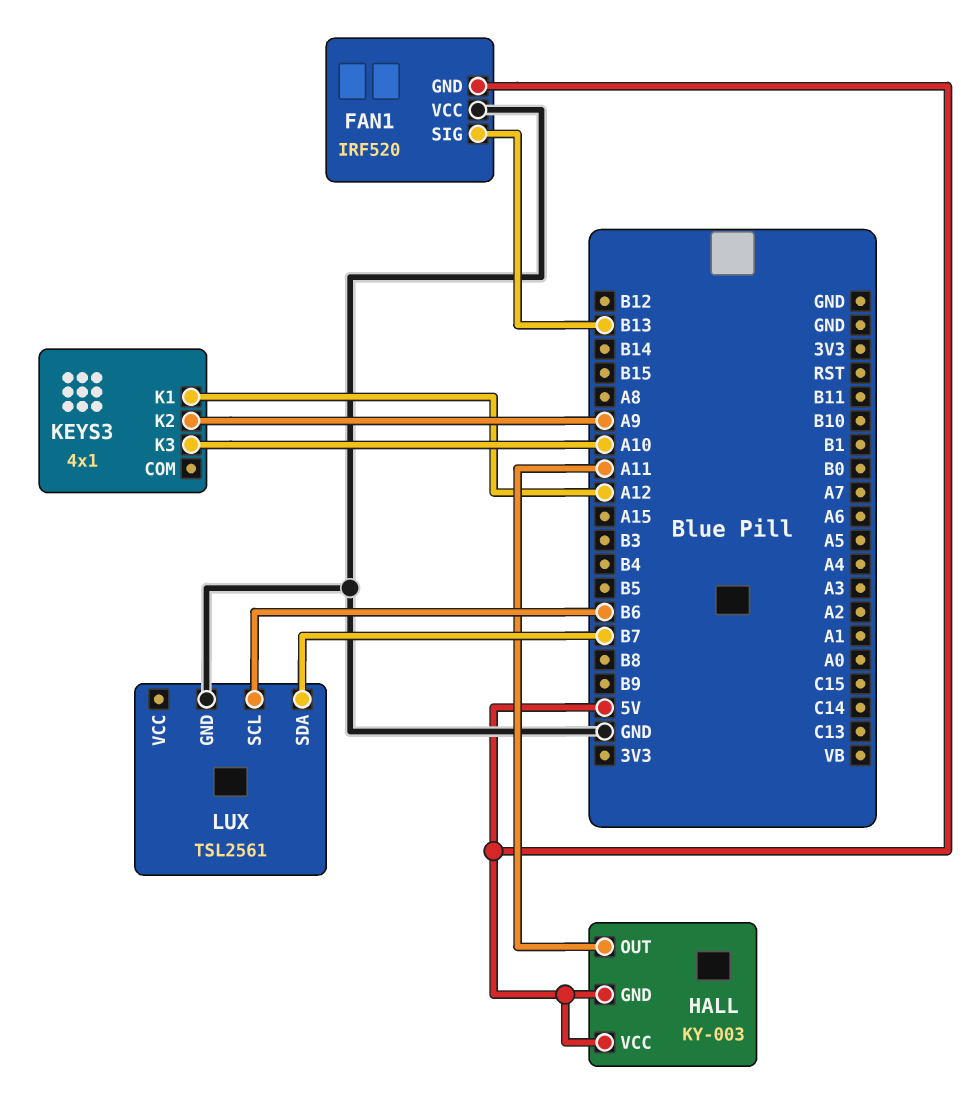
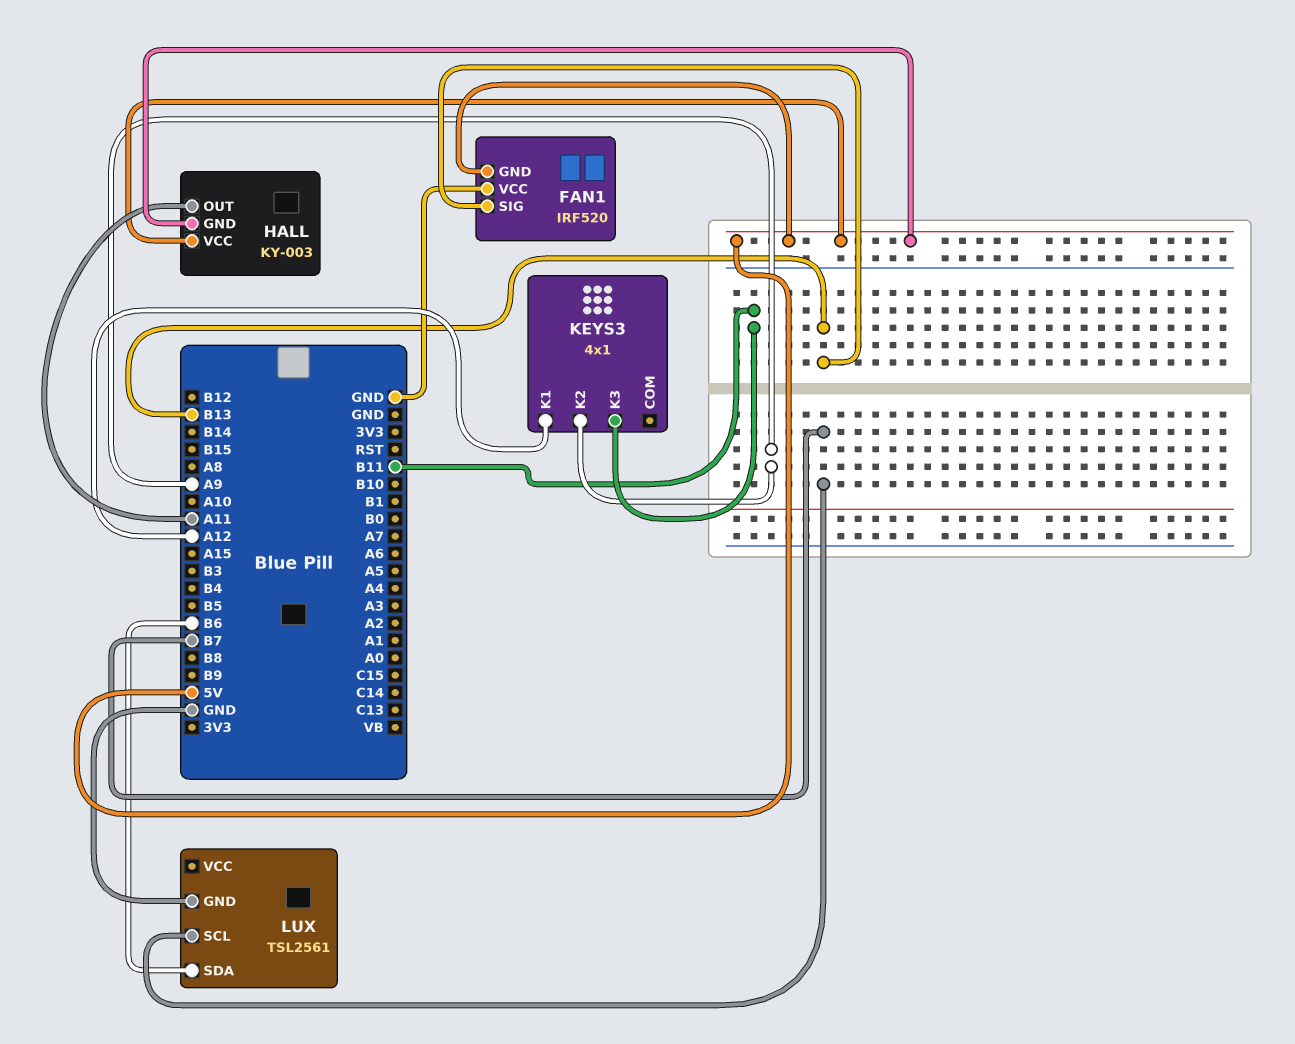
KEYS3 pin K3: A10 -> B11
LUX pin SCL: B6 -> B7
LUX pin SDA: B7 -> B6

